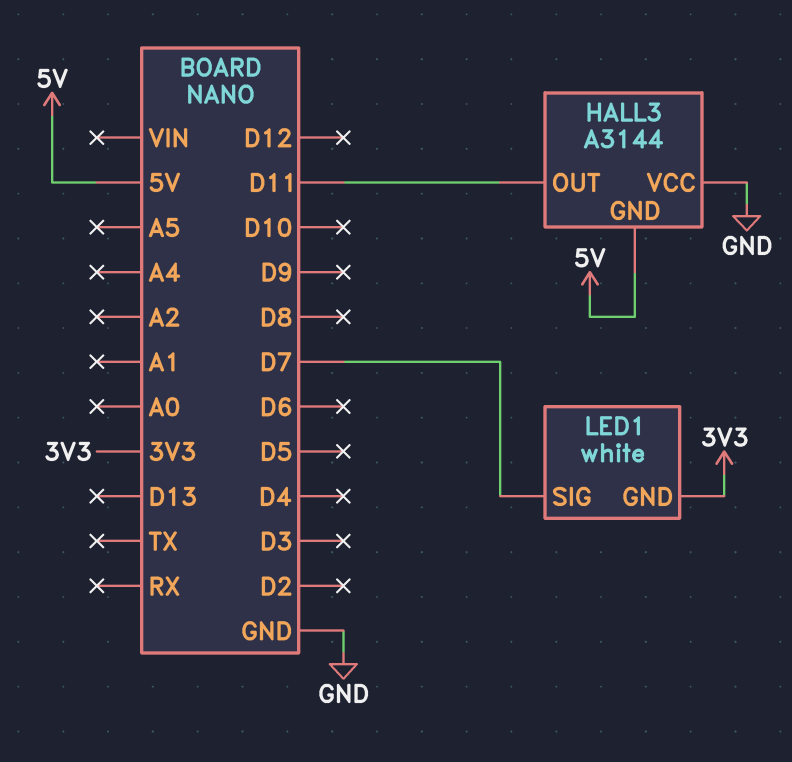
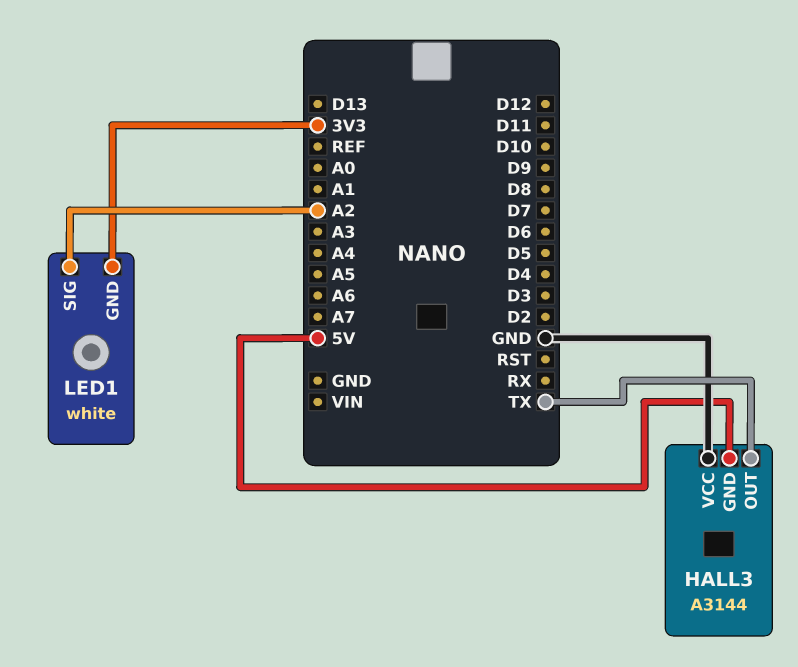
HALL3 pin OUT: D11 -> TX
LED1 pin SIG: D7 -> A2

